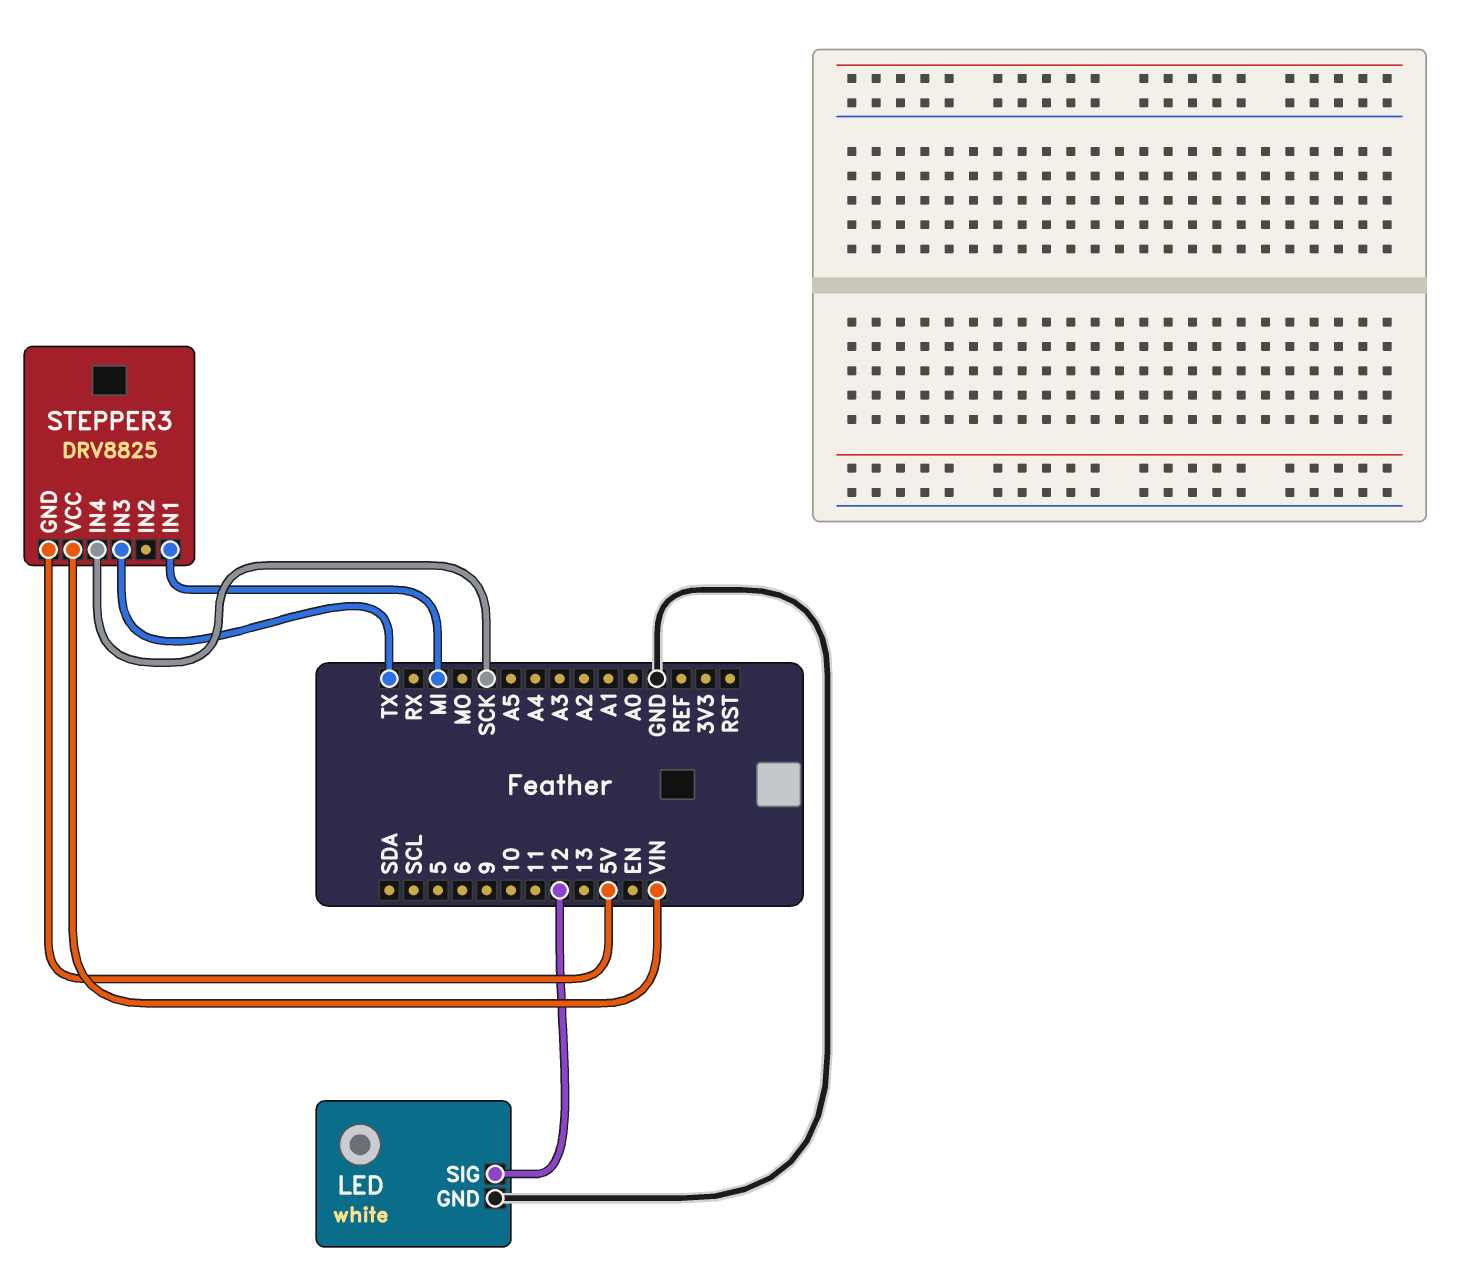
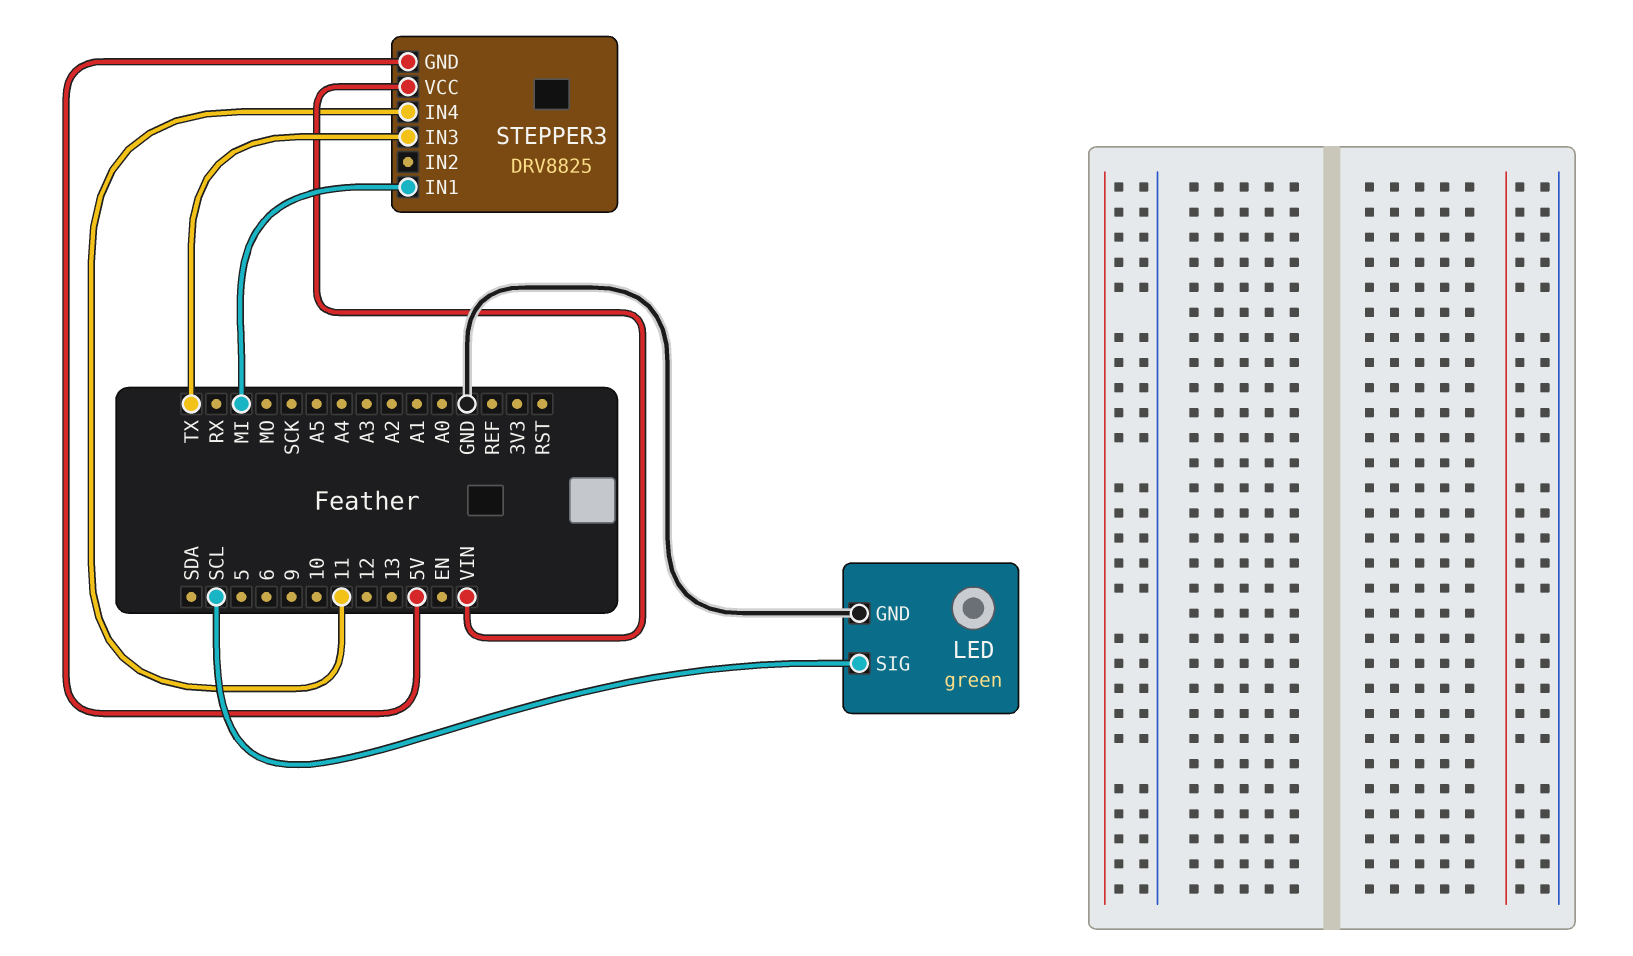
LED: white -> green
LED pin SIG: 12 -> SCL
STEPPER3 pin IN4: SCK -> 11

